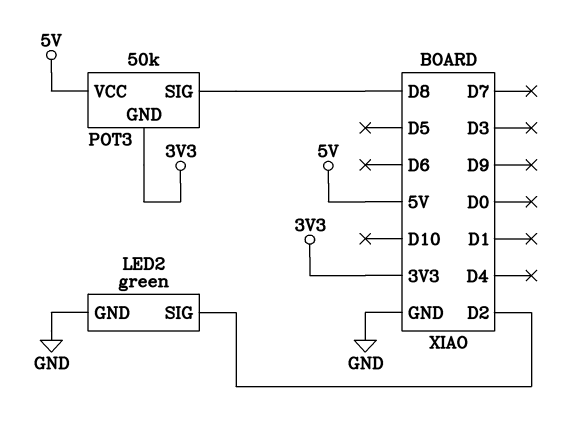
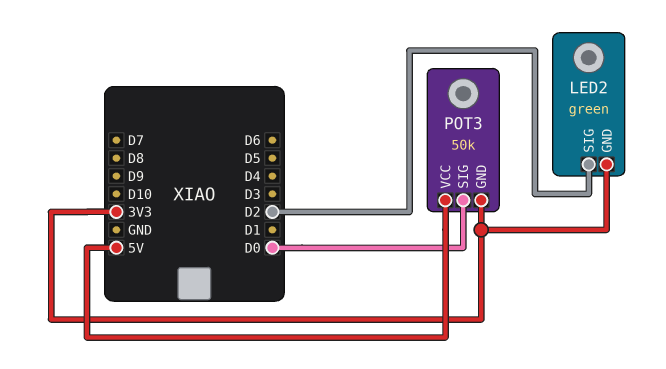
LED2 pin GND: GND -> 3V3
POT3 pin SIG: D8 -> D0

